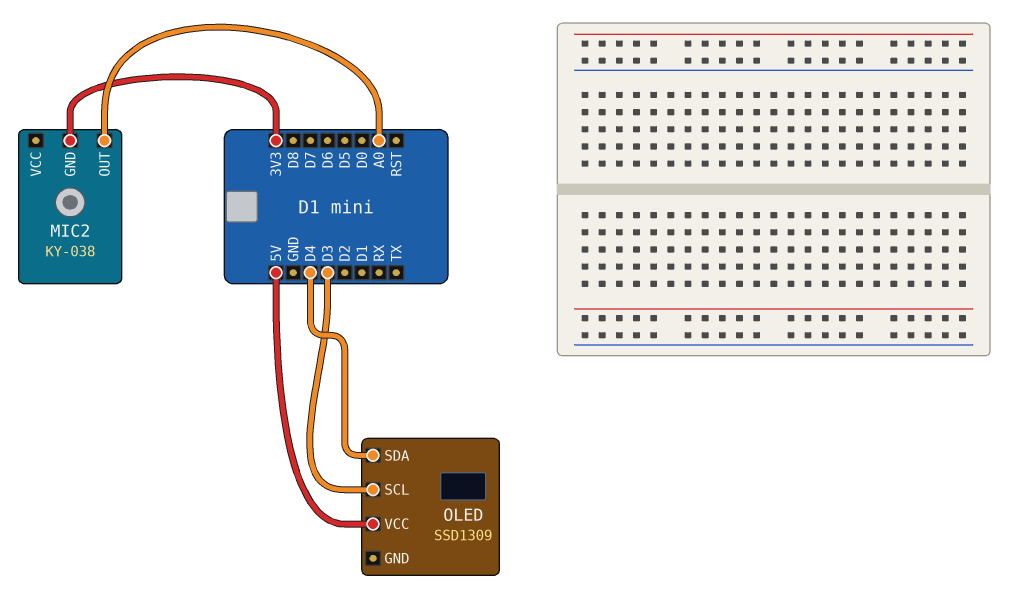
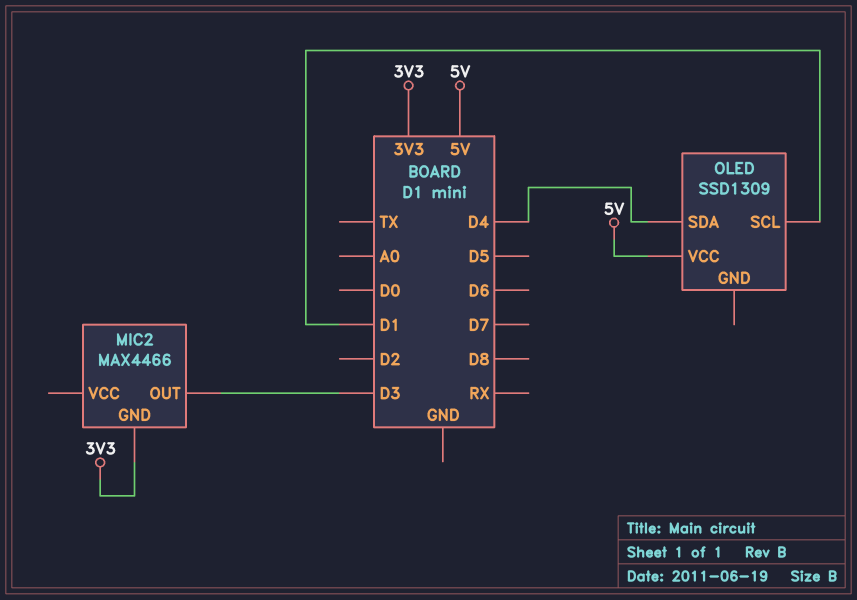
MIC2: KY-038 -> MAX4466
MIC2 pin OUT: A0 -> D3
OLED pin SCL: D3 -> D1

